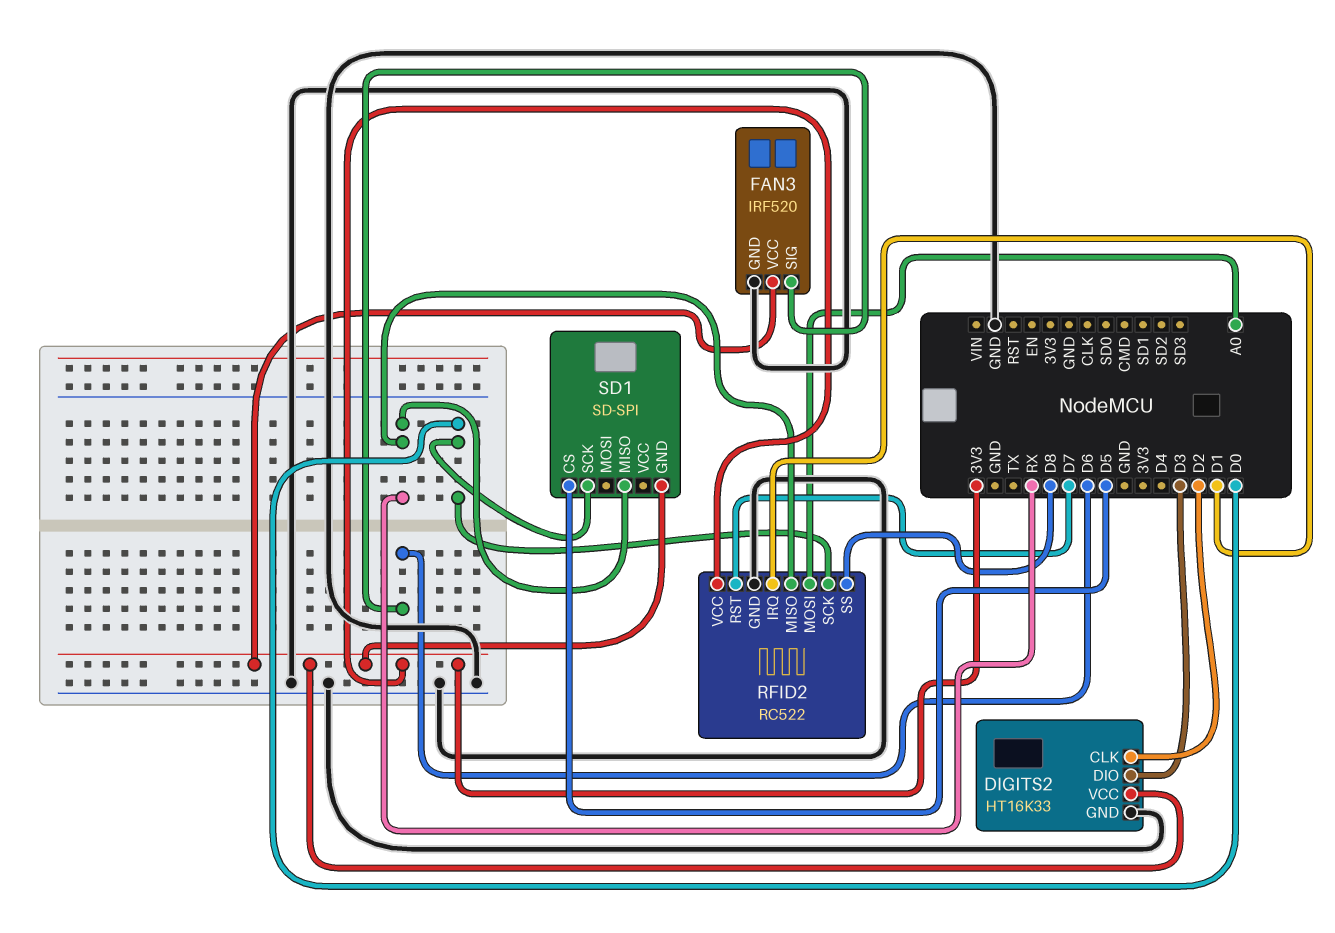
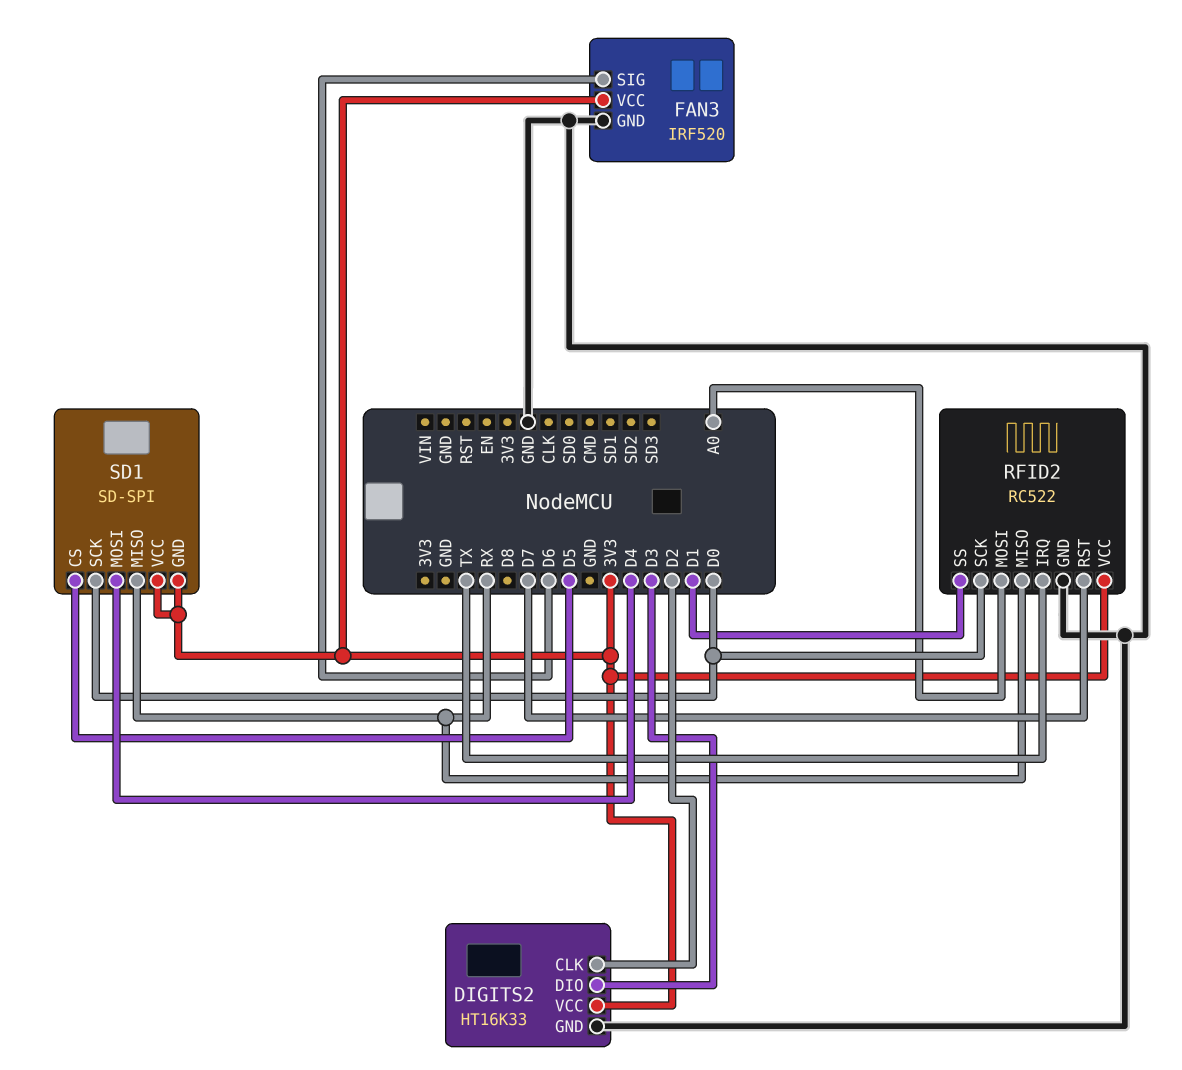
RFID2 pin IRQ: D1 -> TX
RFID2 pin SS: D8 -> D1
SD1 pin MOSI: none -> D4
SD1 pin VCC: none -> 3V3

